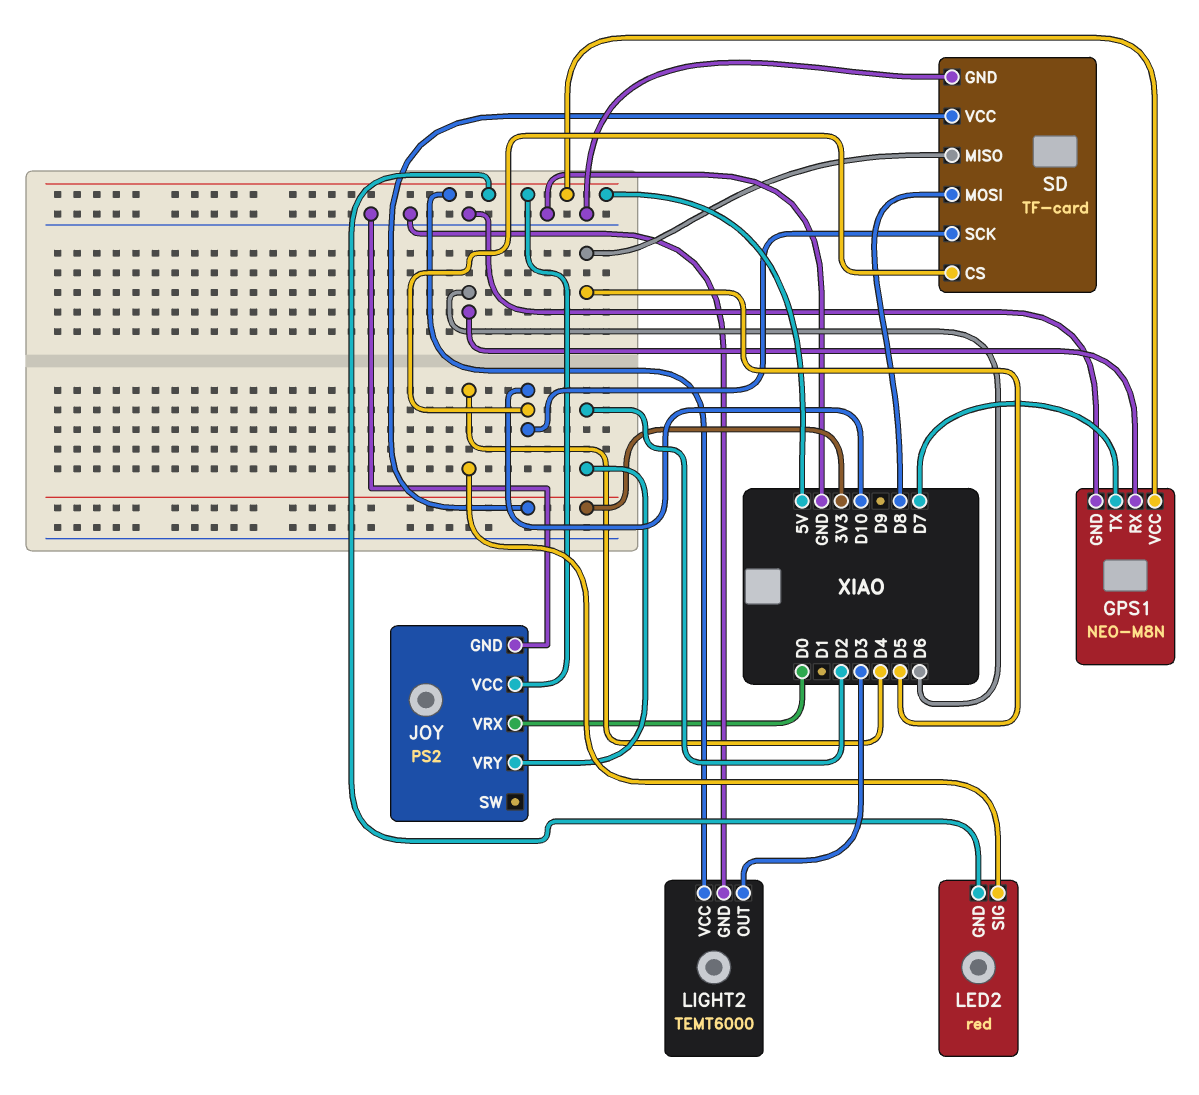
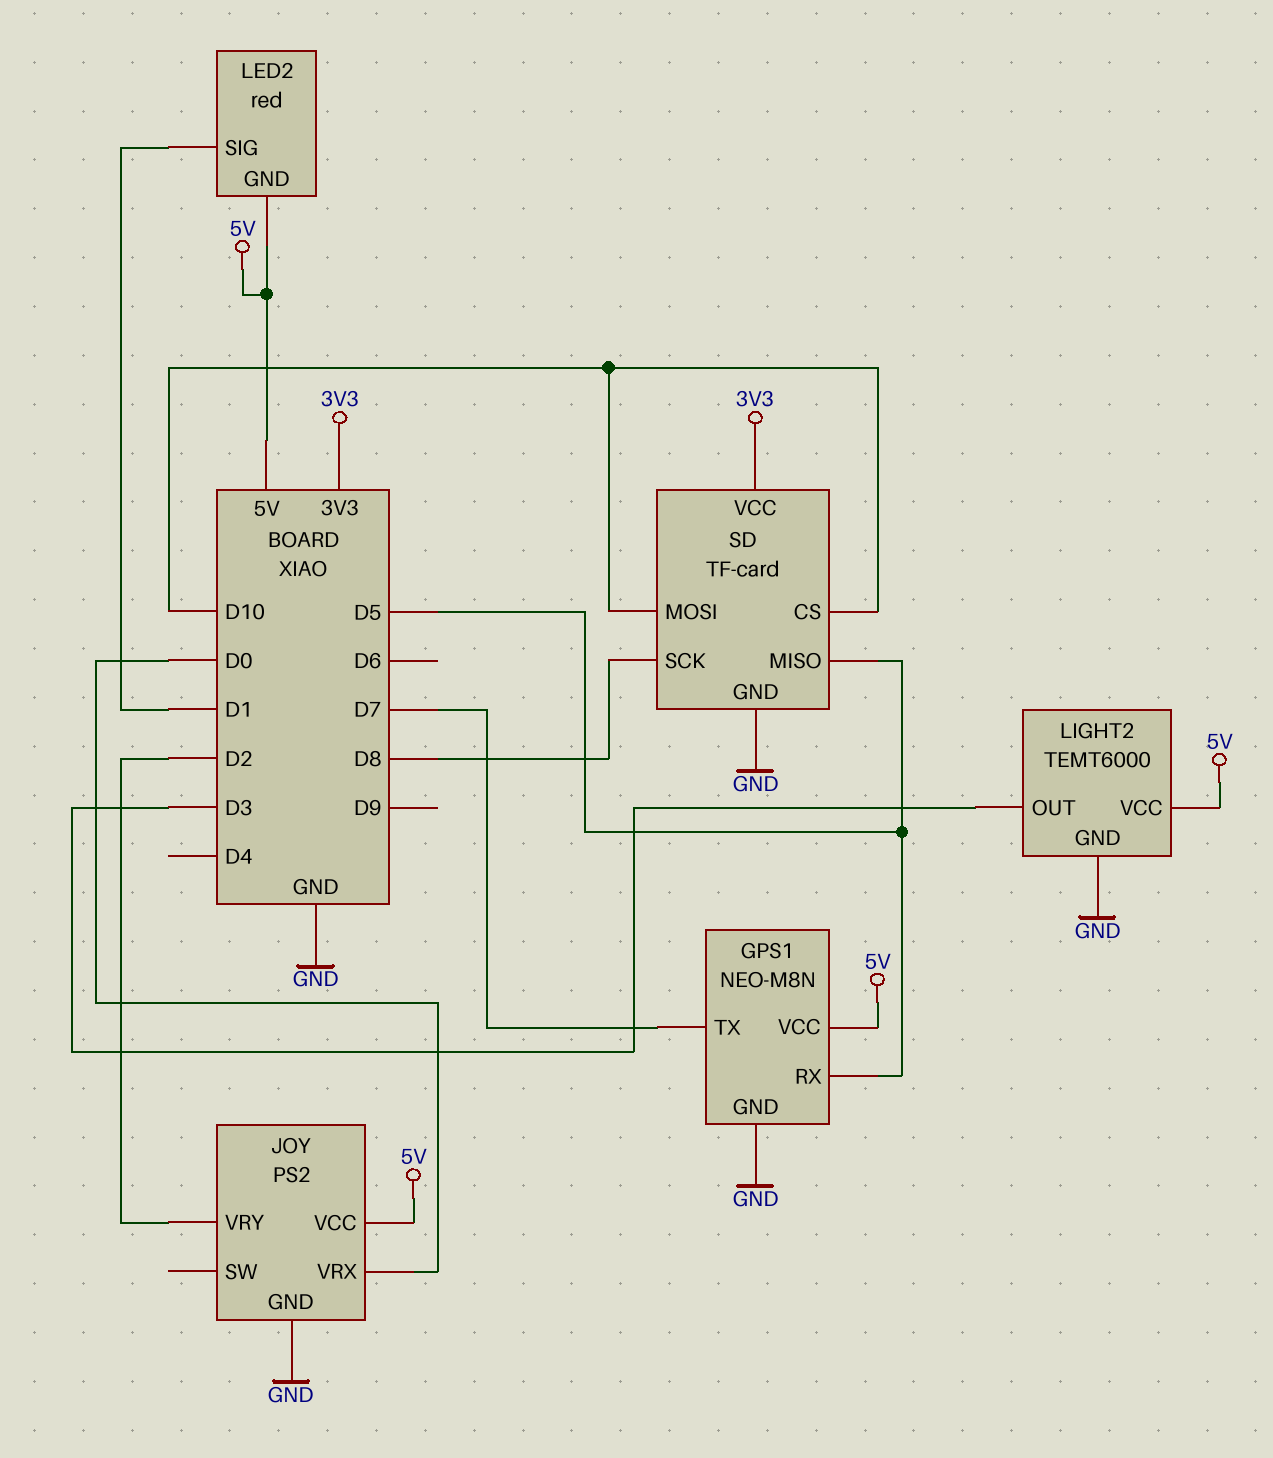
GPS1 pin RX: D6 -> D5
LED2 pin SIG: D4 -> D1
SD pin MOSI: D8 -> D10
SD pin SCK: D10 -> D8

